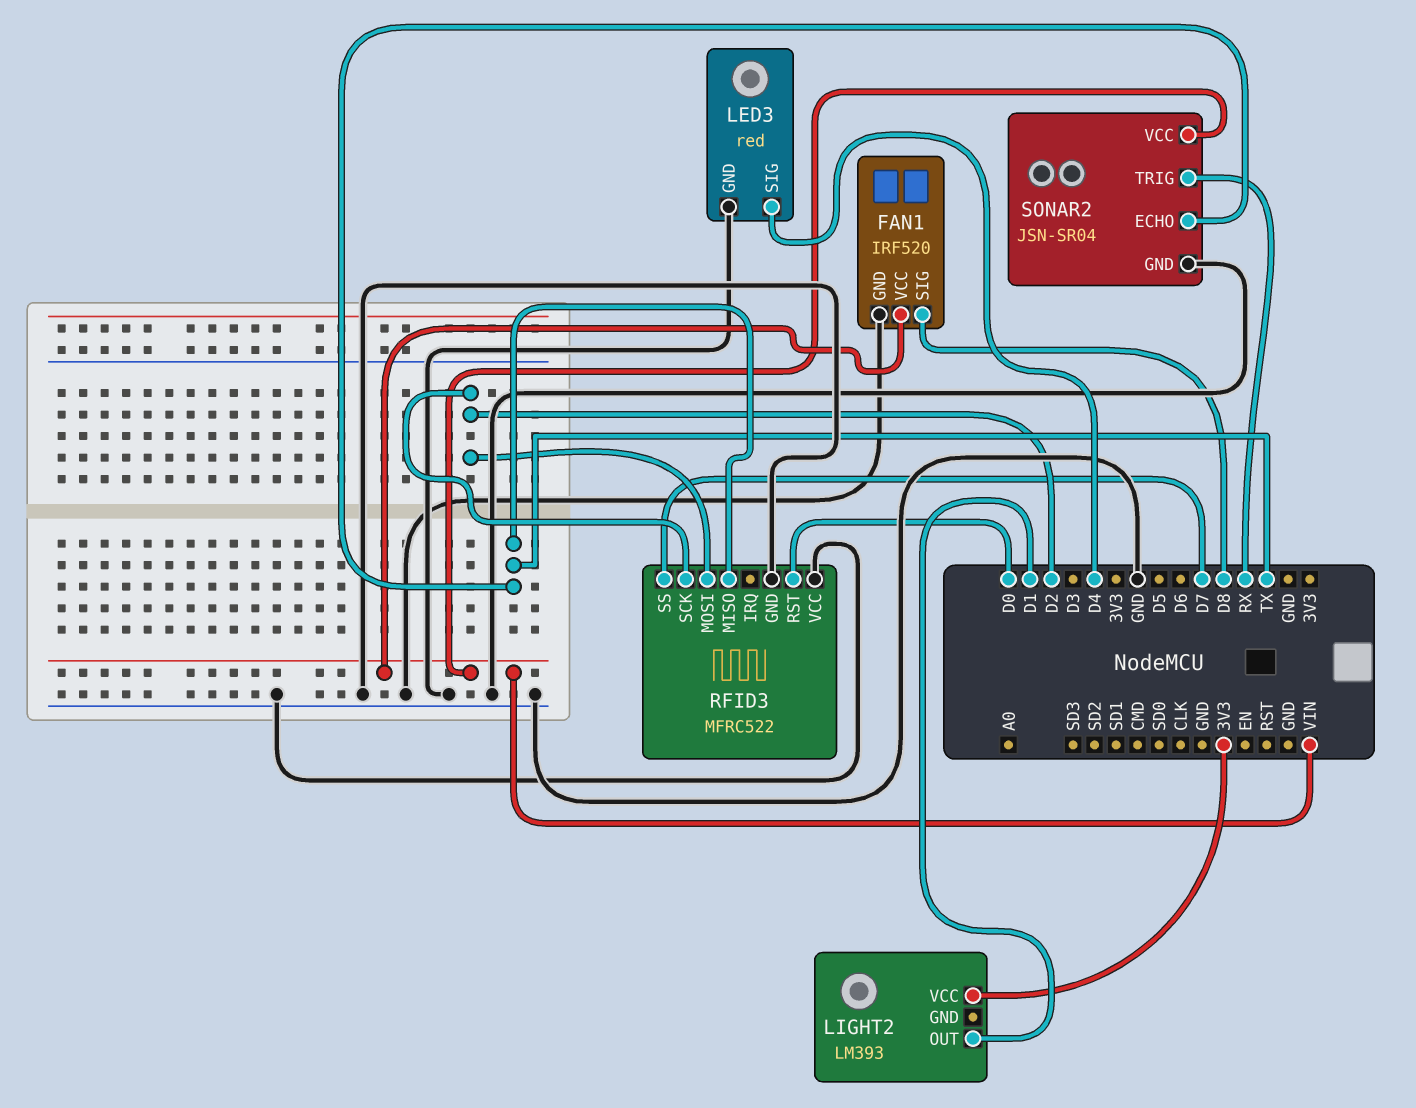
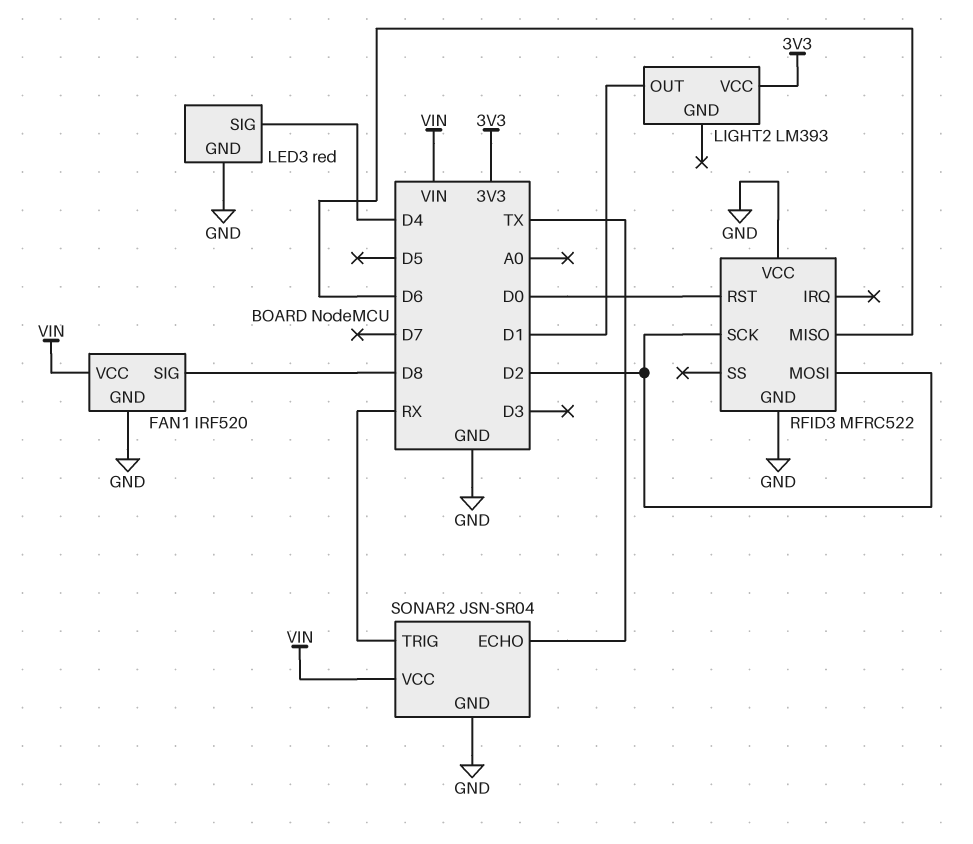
RFID3 pin MISO: TX -> D6
RFID3 pin SS: D7 -> none

